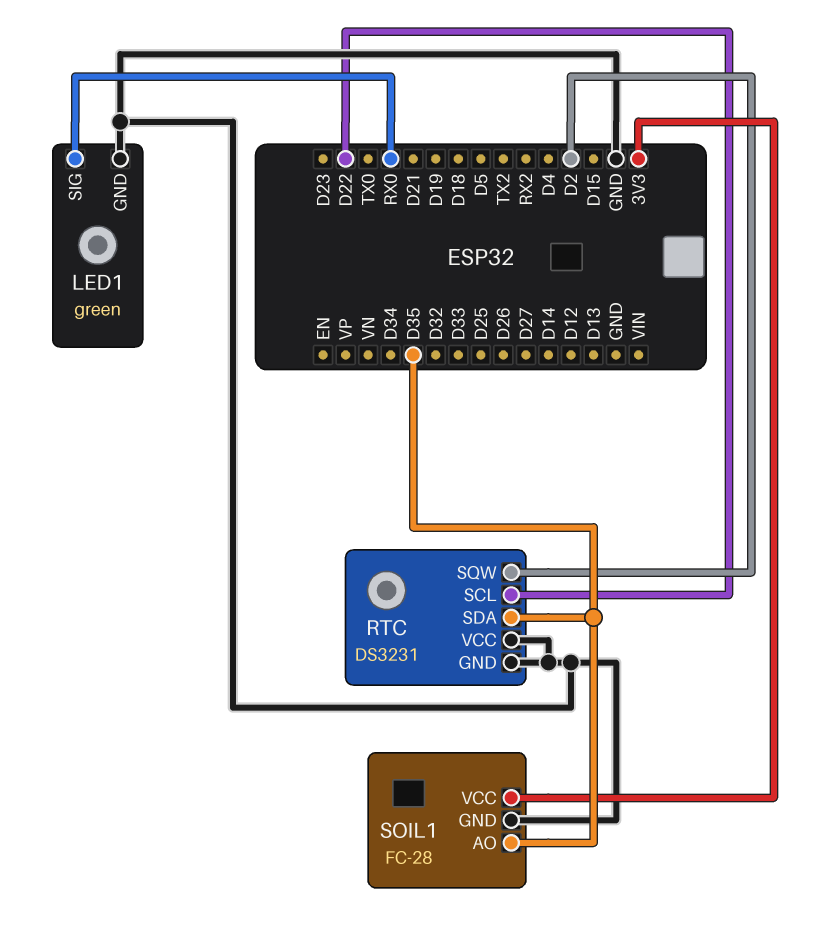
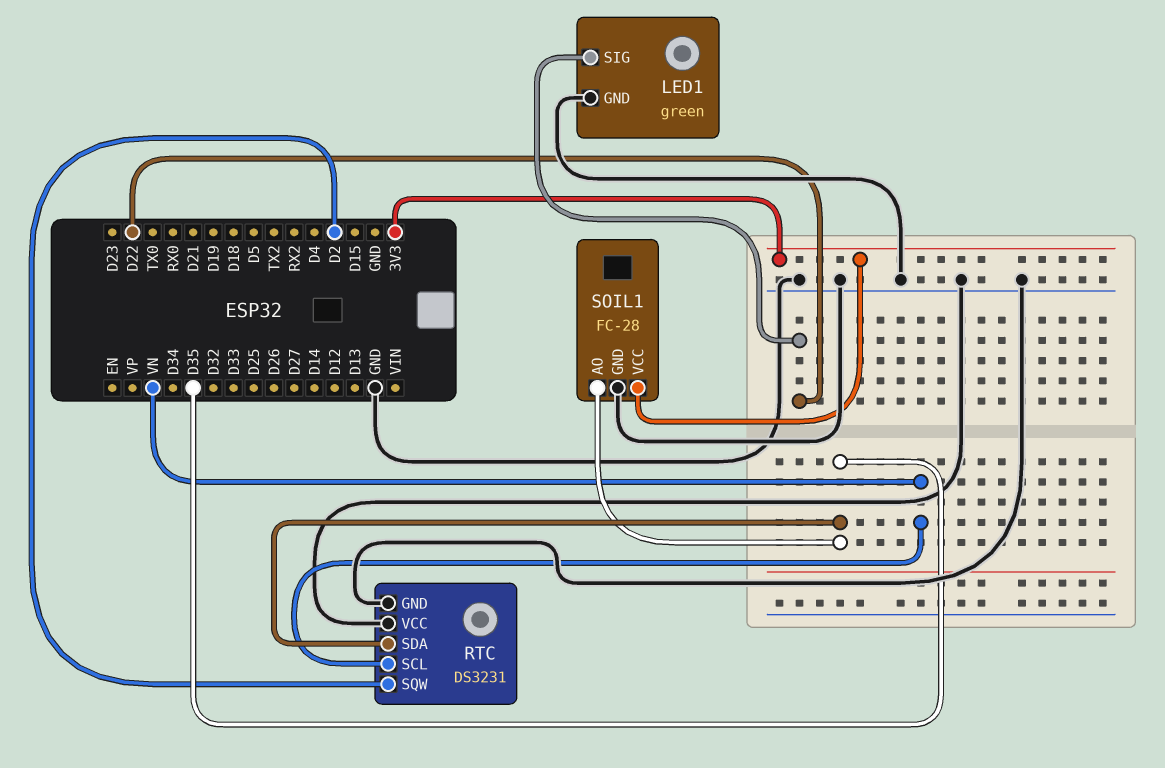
LED1 pin SIG: RX0 -> D22
RTC pin SCL: D22 -> VN

